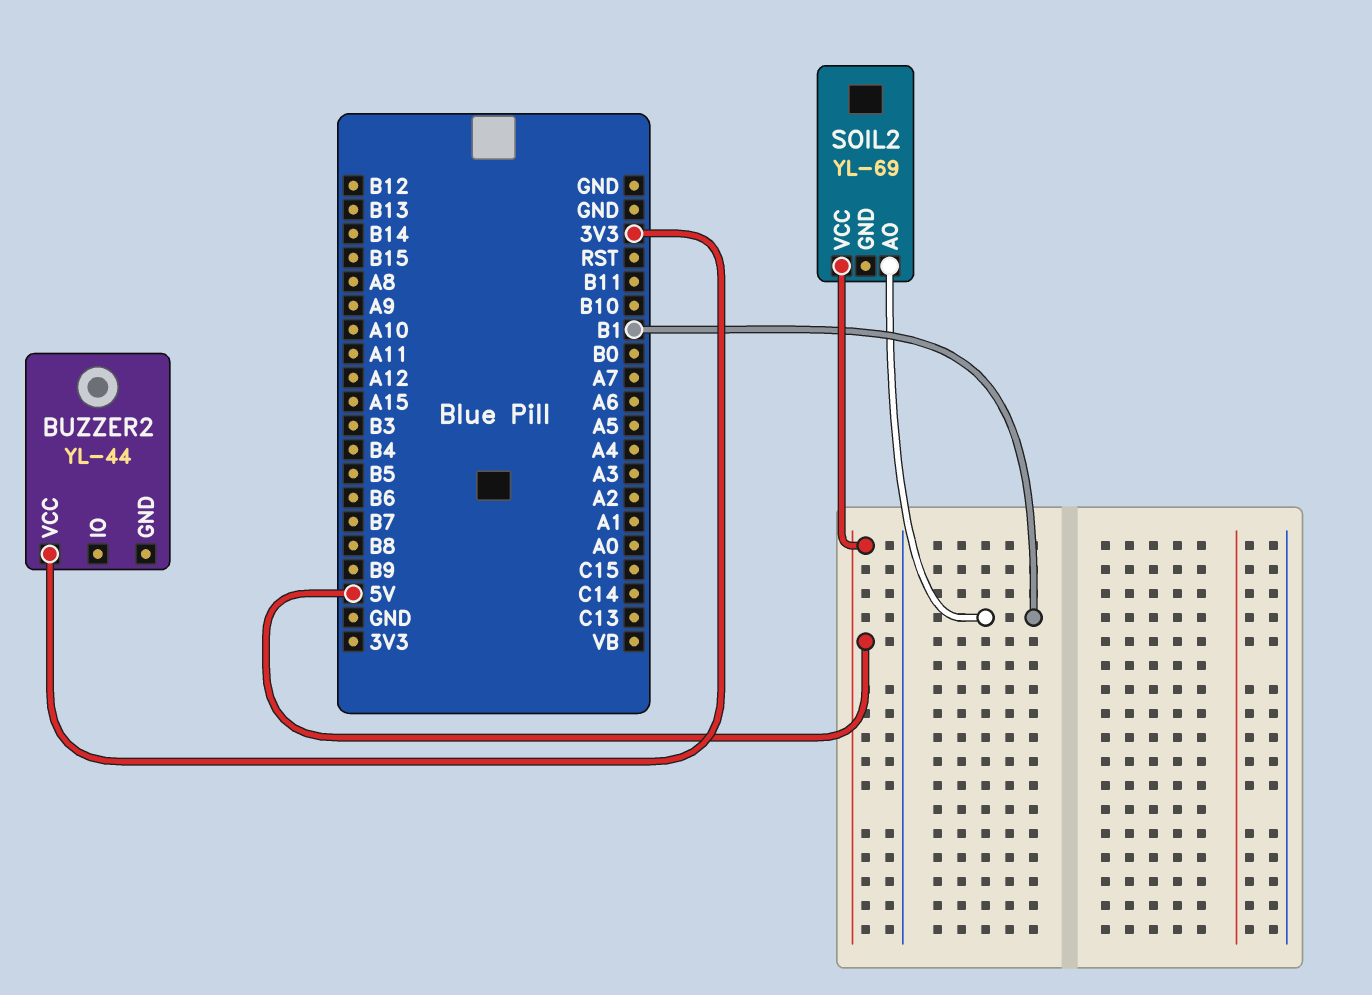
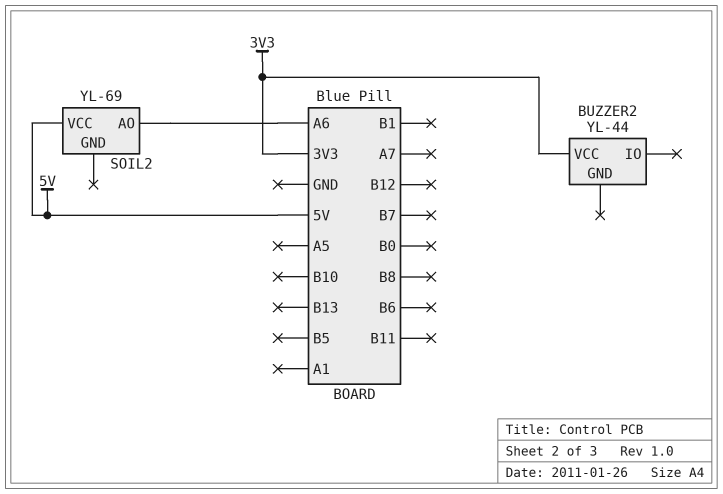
SOIL2 pin AO: B1 -> A6

